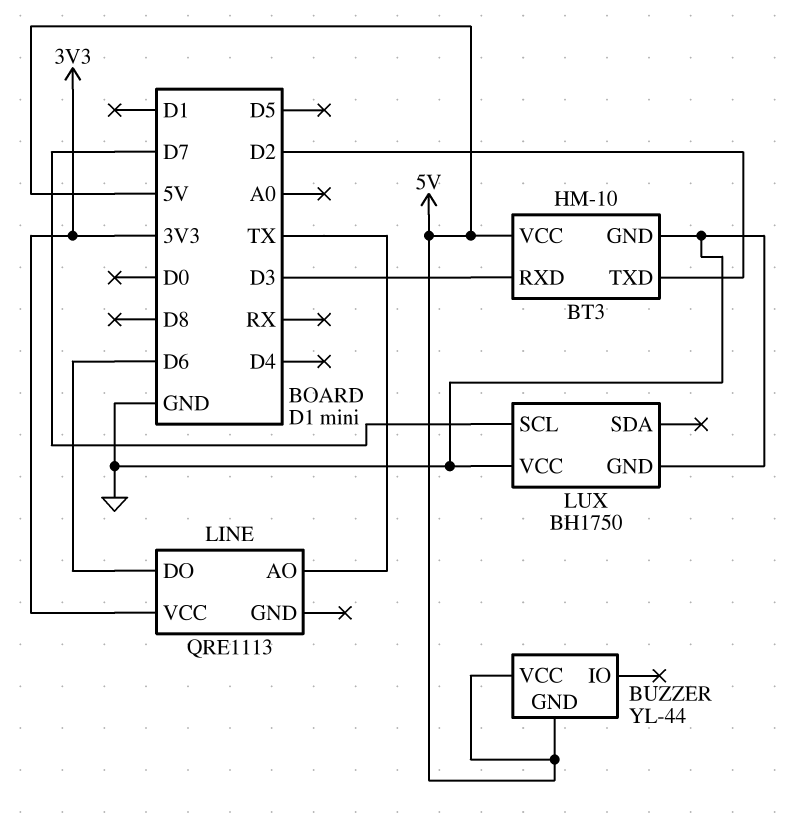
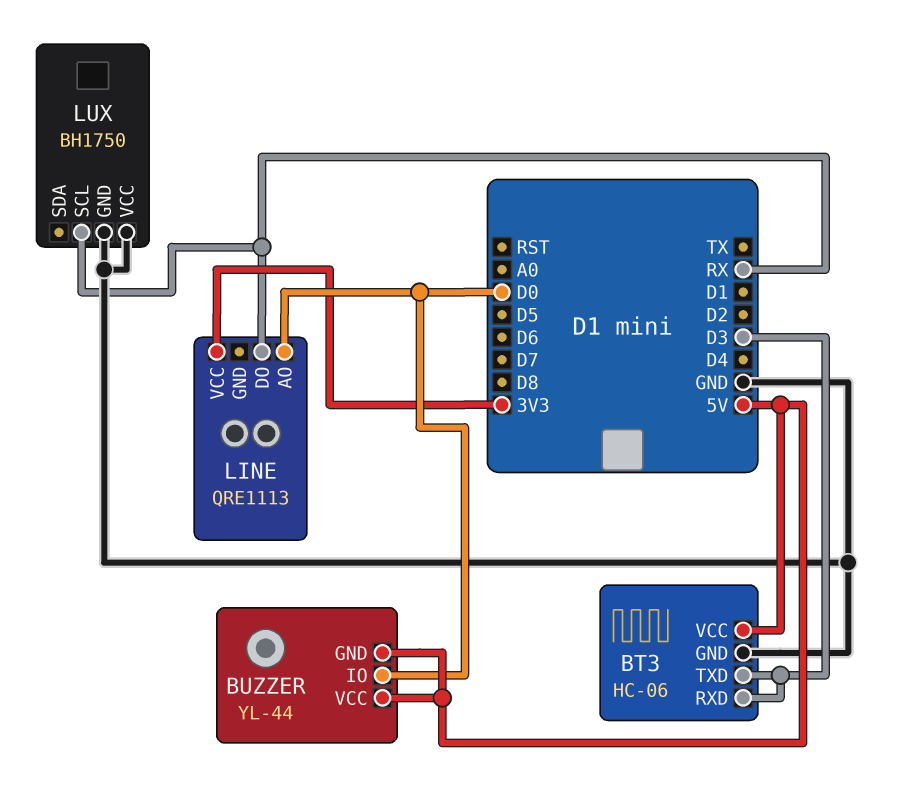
BT3: HM-10 -> HC-06
BT3 pin TXD: D2 -> D3
BUZZER pin IO: none -> D0
LINE pin AO: TX -> D0
LINE pin DO: D6 -> RX
LUX pin SCL: D7 -> RX

